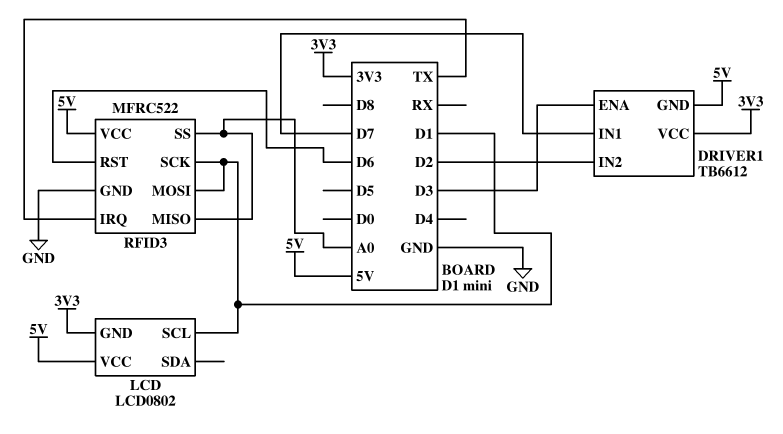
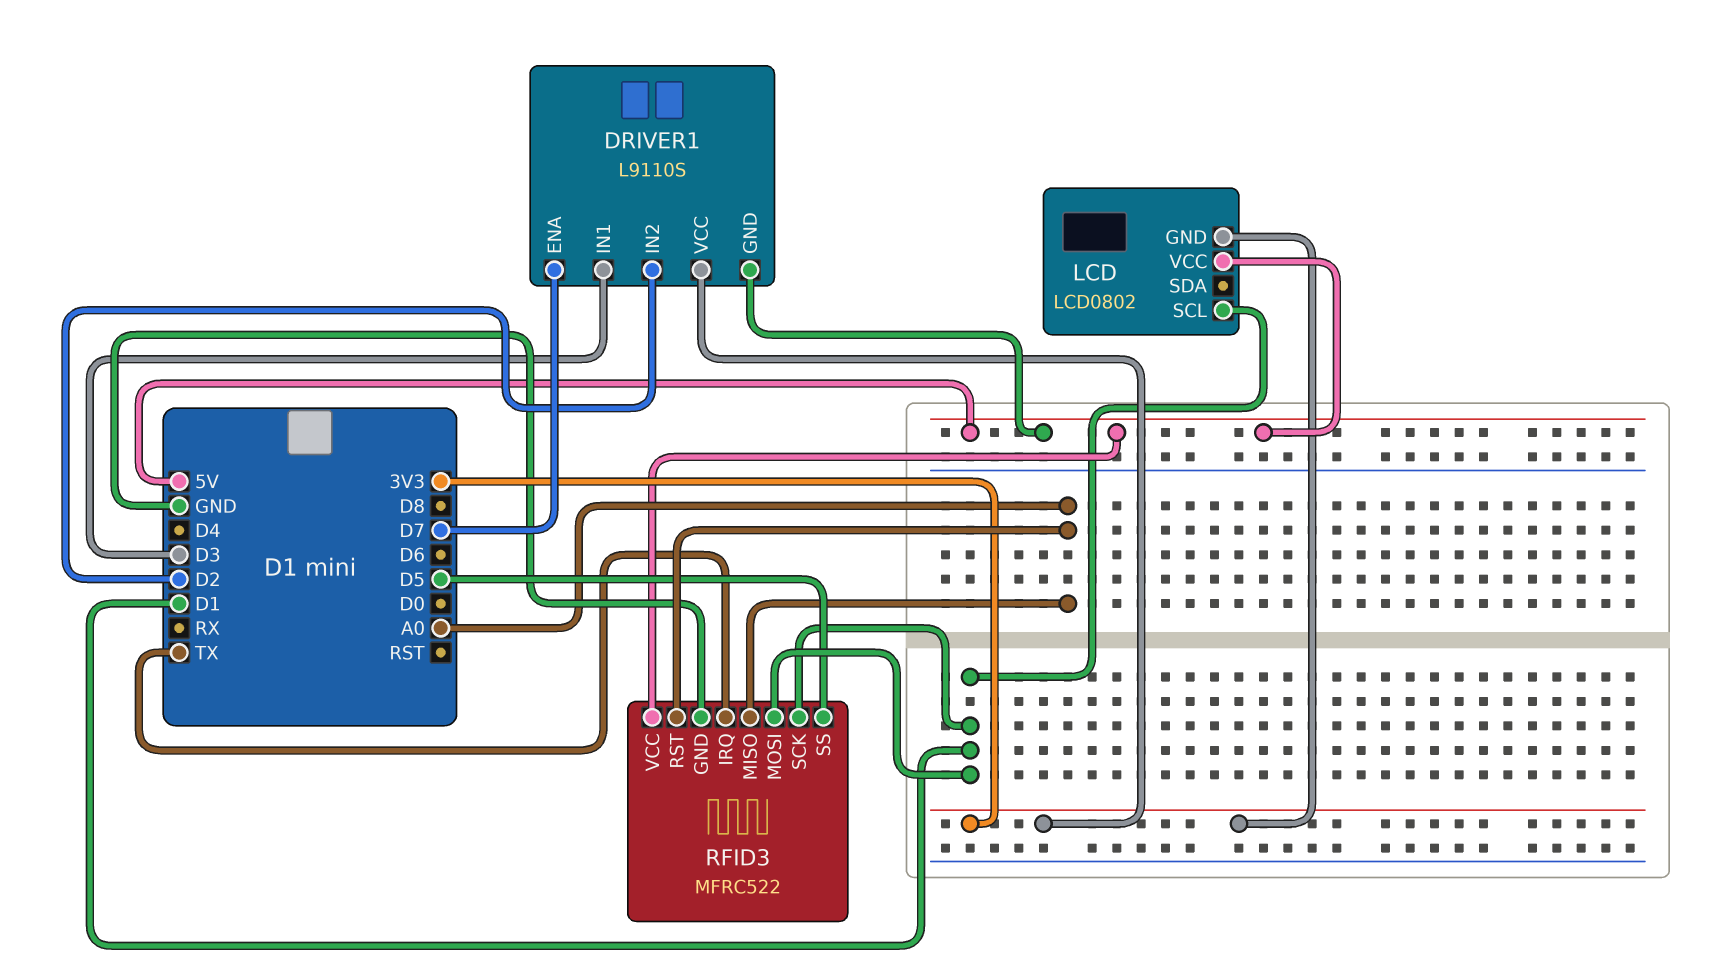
DRIVER1: TB6612 -> L9110S
DRIVER1 pin ENA: D3 -> D7
DRIVER1 pin IN1: D7 -> D3
RFID3 pin RST: D6 -> A0
RFID3 pin SS: A0 -> D5

